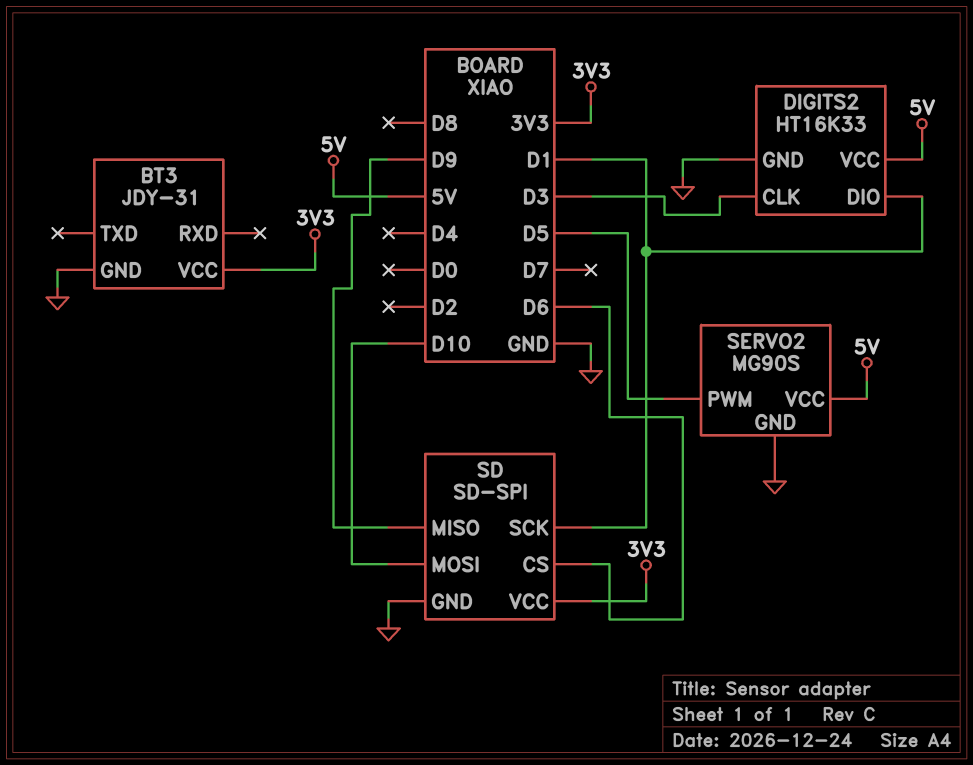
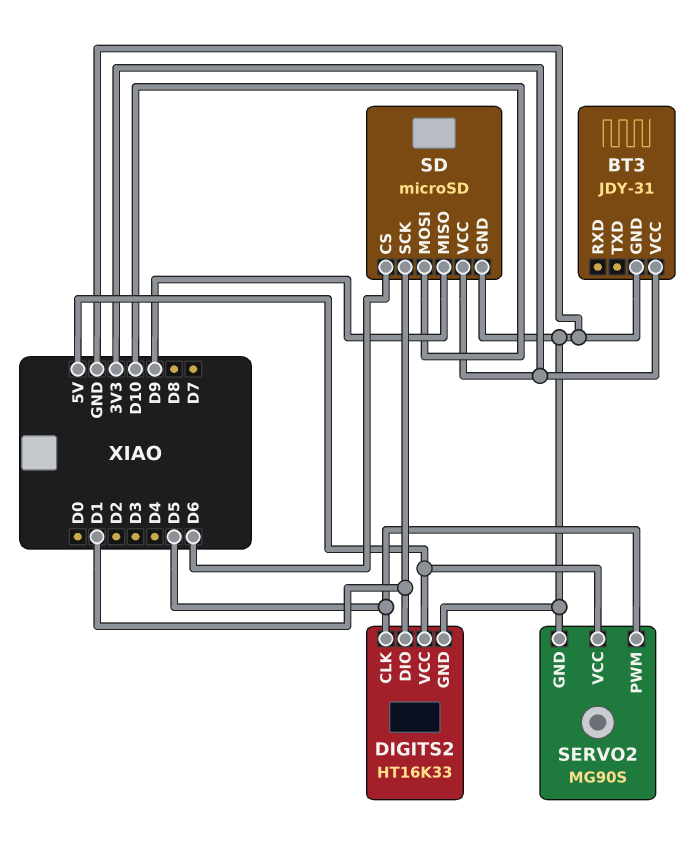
DIGITS2 pin CLK: D3 -> D5
SD: SD-SPI -> microSD

